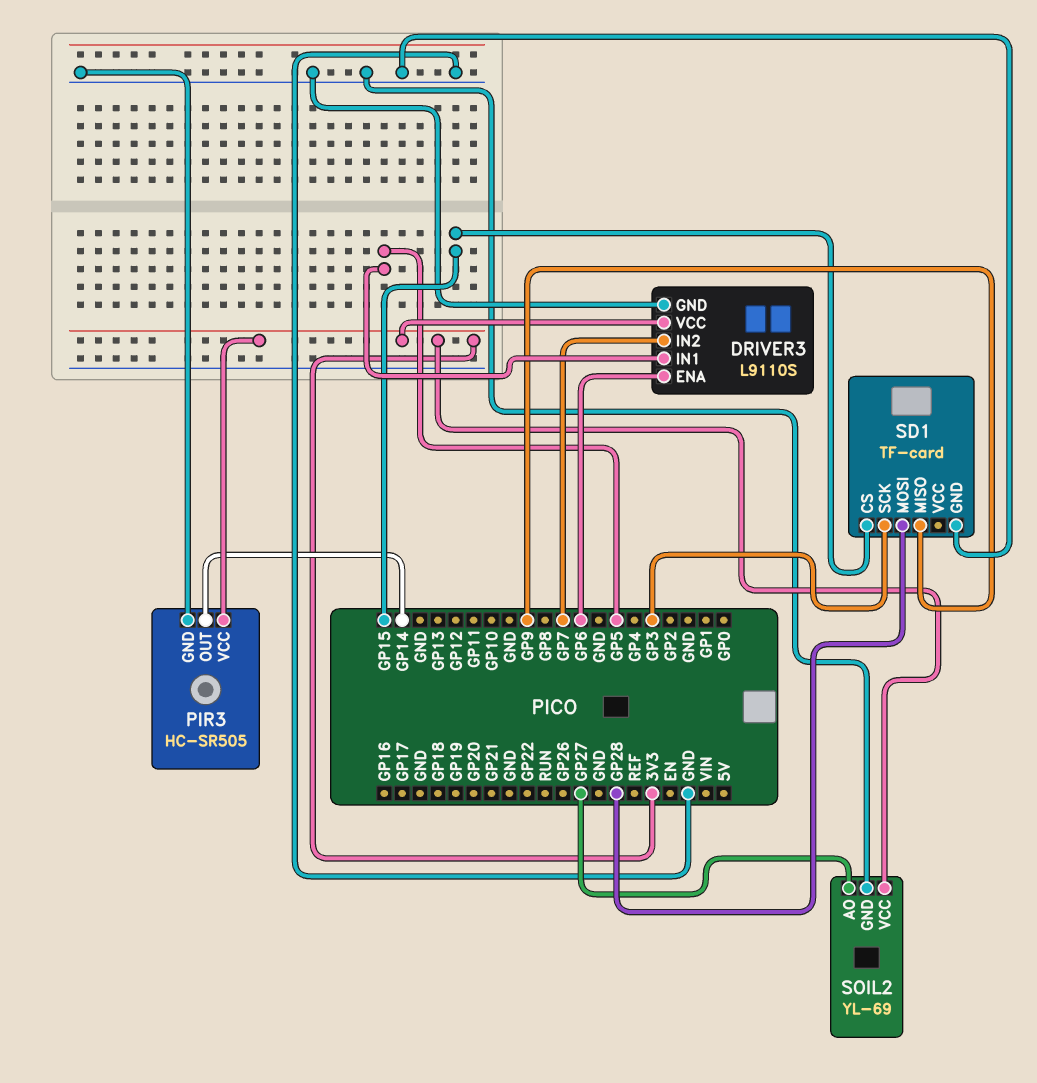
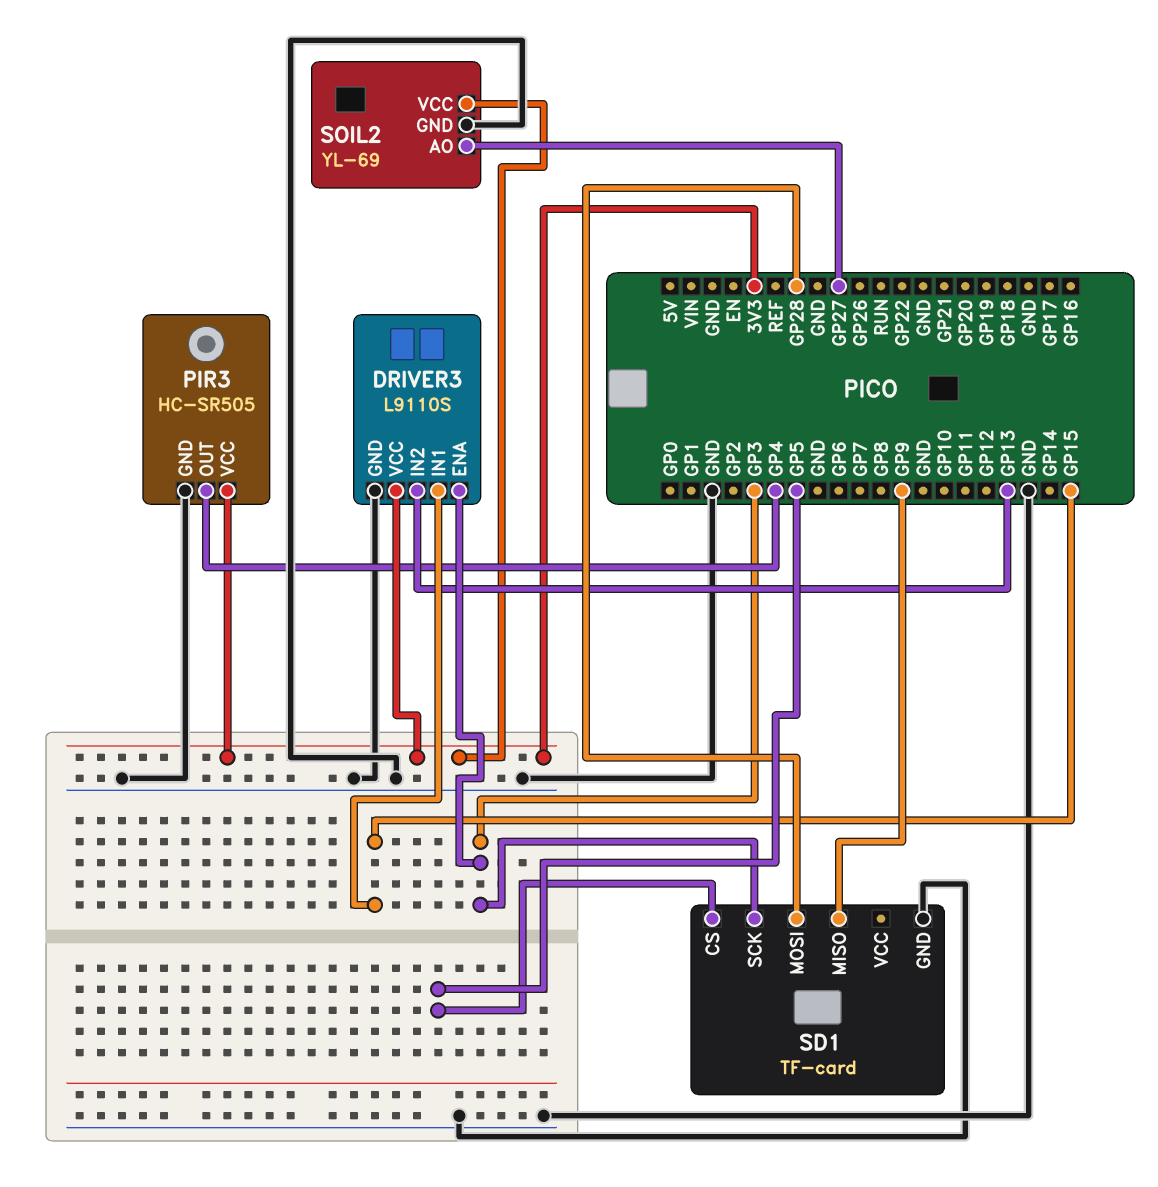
DRIVER3 pin ENA: GP6 -> GP3
DRIVER3 pin IN1: GP5 -> GP15
DRIVER3 pin IN2: GP7 -> GP13
PIR3 pin OUT: GP14 -> GP4
SD1 pin CS: GP15 -> GP5

